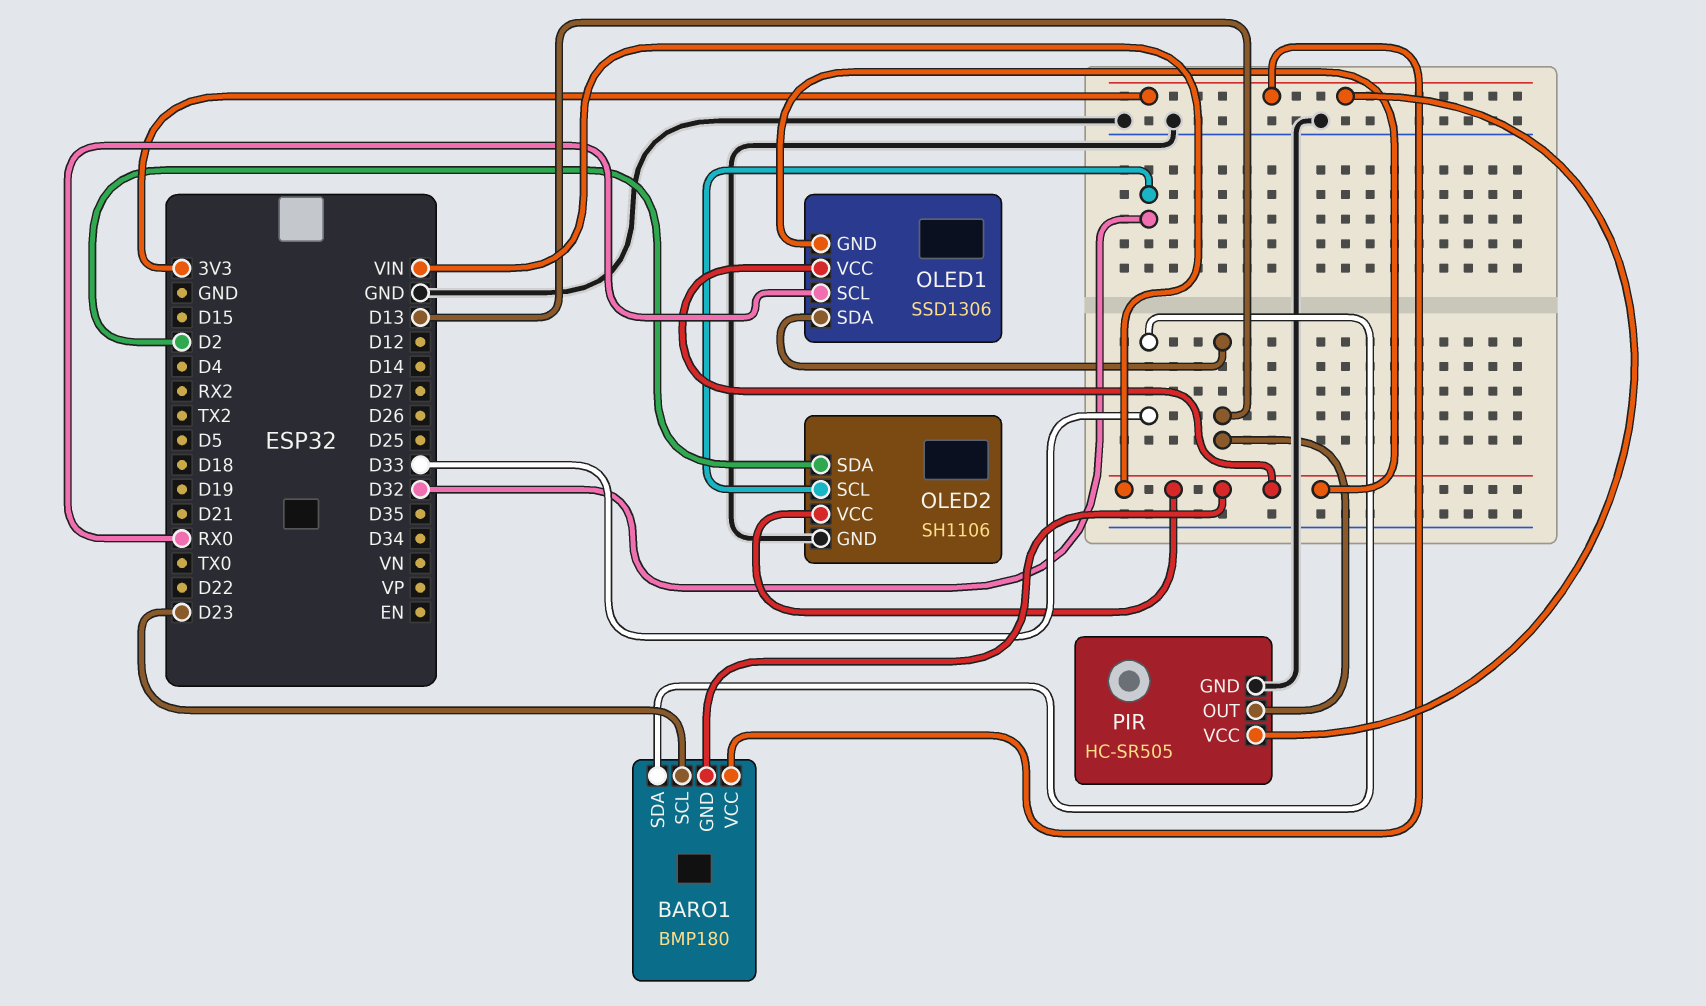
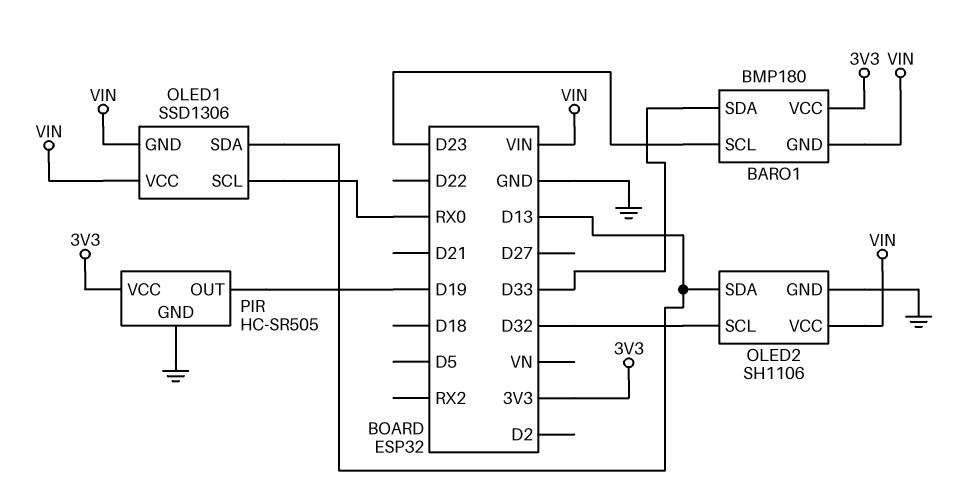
OLED2 pin SDA: D2 -> D13
PIR pin OUT: D13 -> D19

